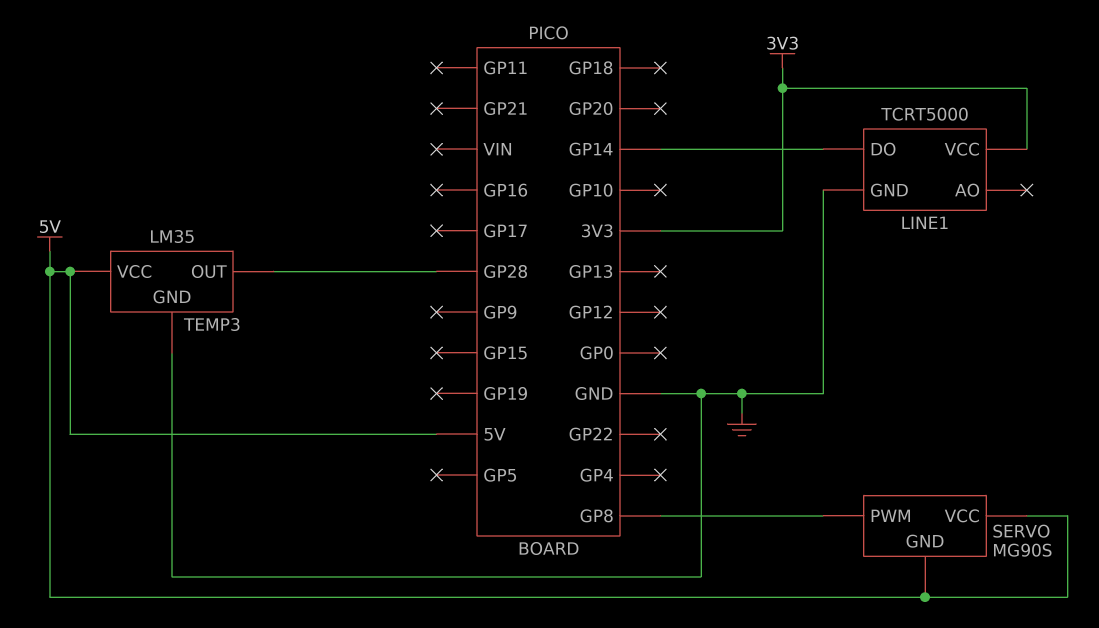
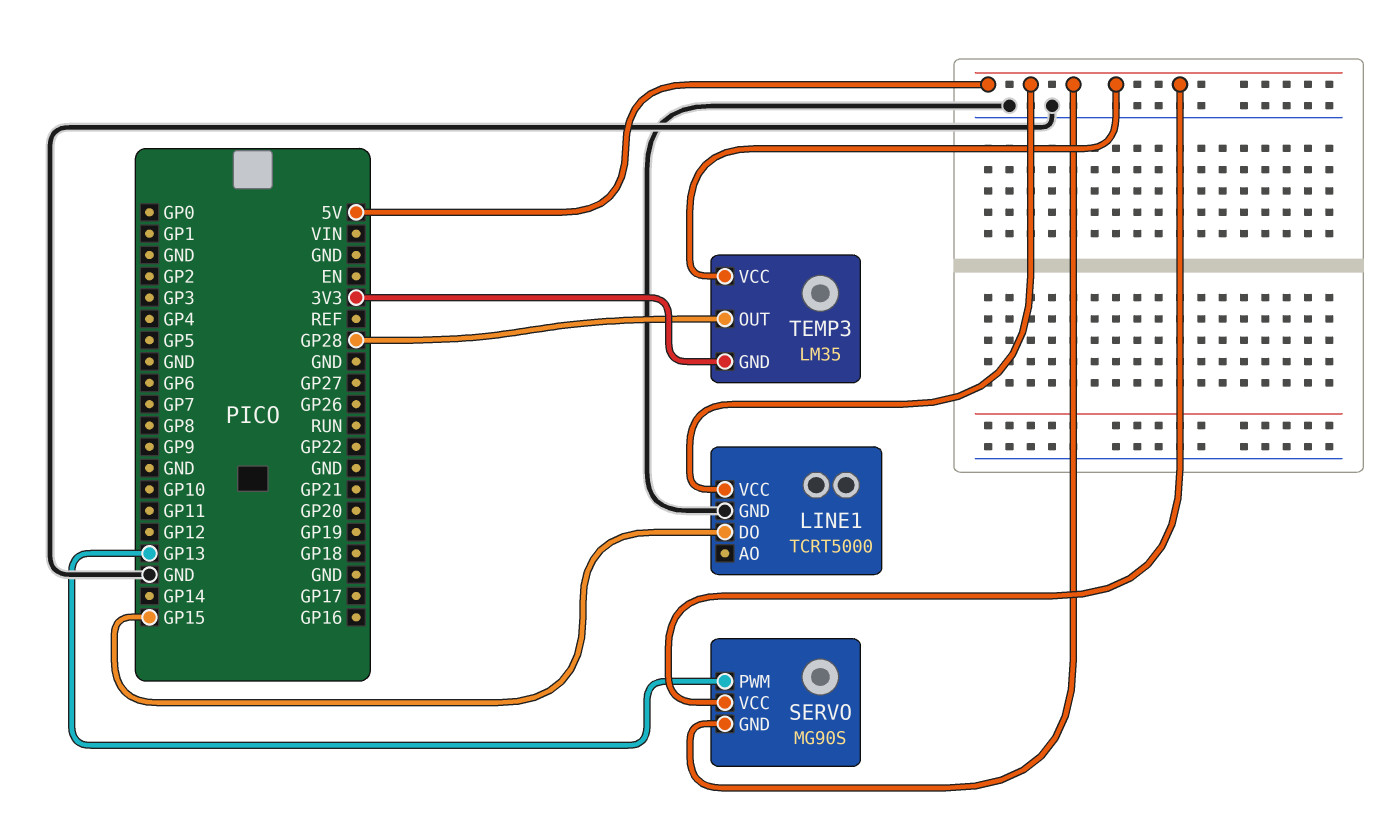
LINE1 pin DO: GP14 -> GP15
LINE1 pin VCC: 3V3 -> 5V
SERVO pin PWM: GP8 -> GP13
TEMP3 pin GND: GND -> 3V3

